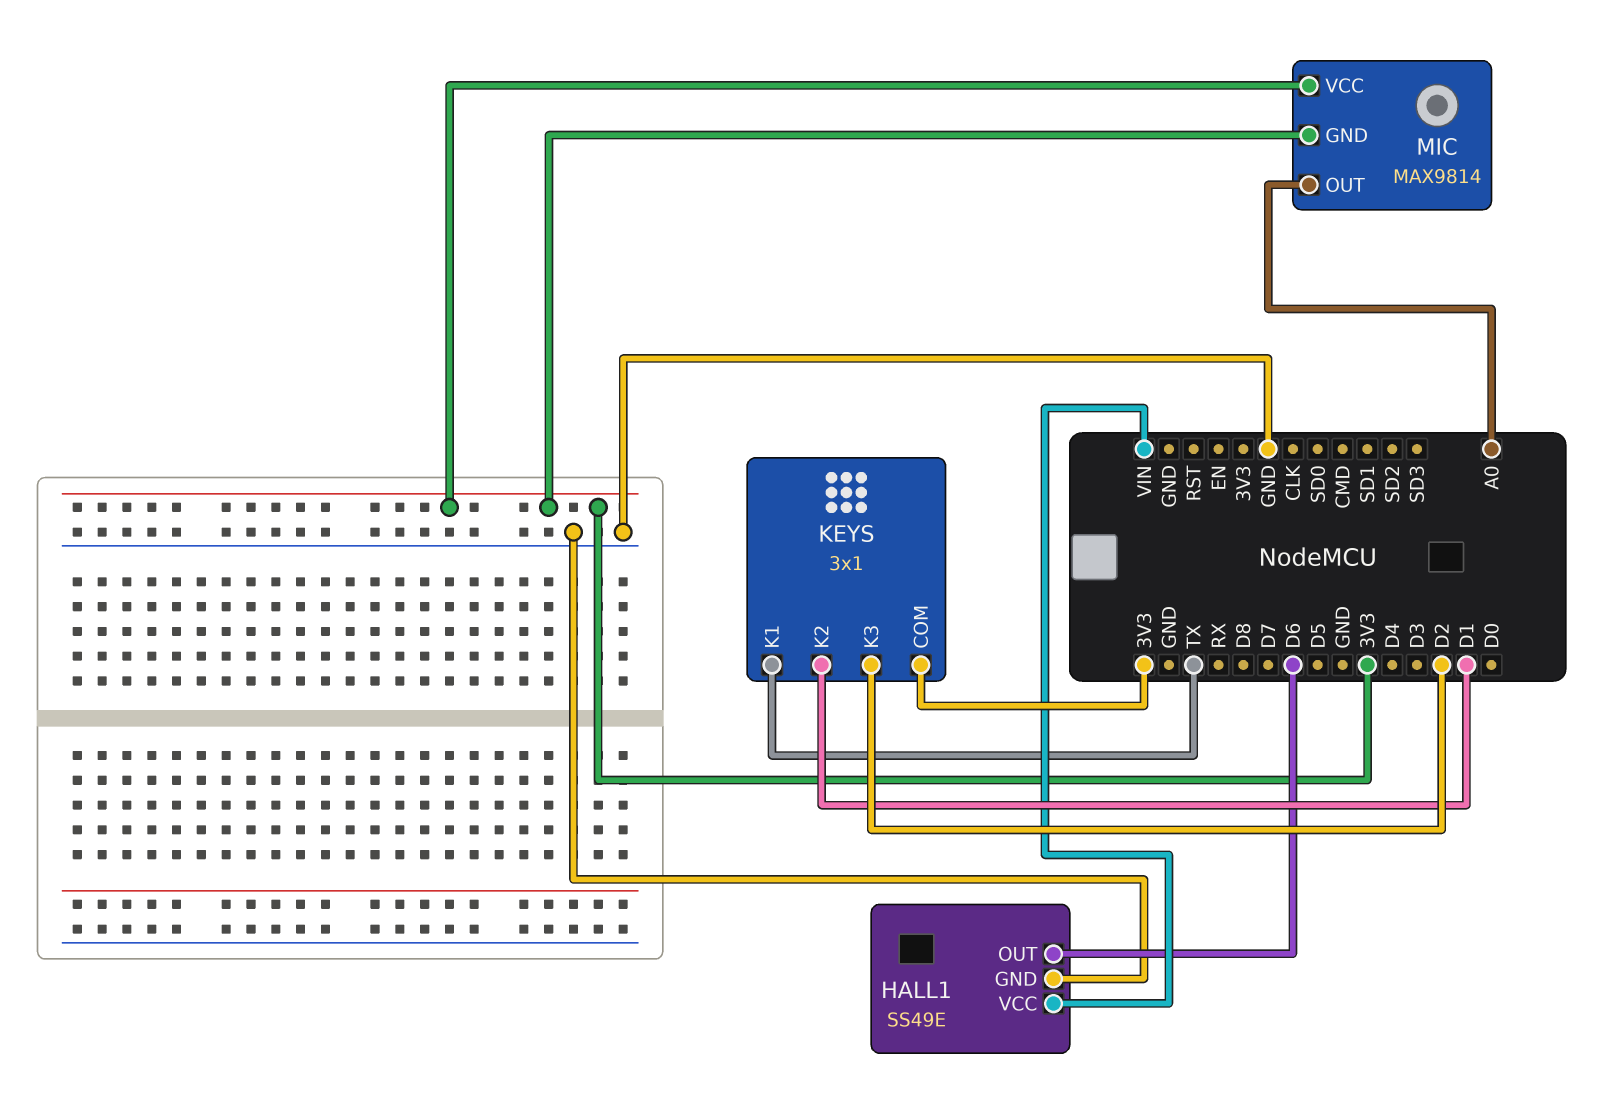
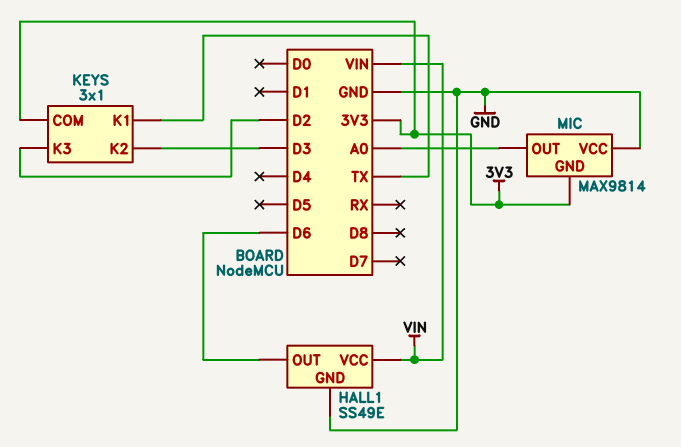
KEYS pin K2: D1 -> D3
MIC pin VCC: 3V3 -> GND

